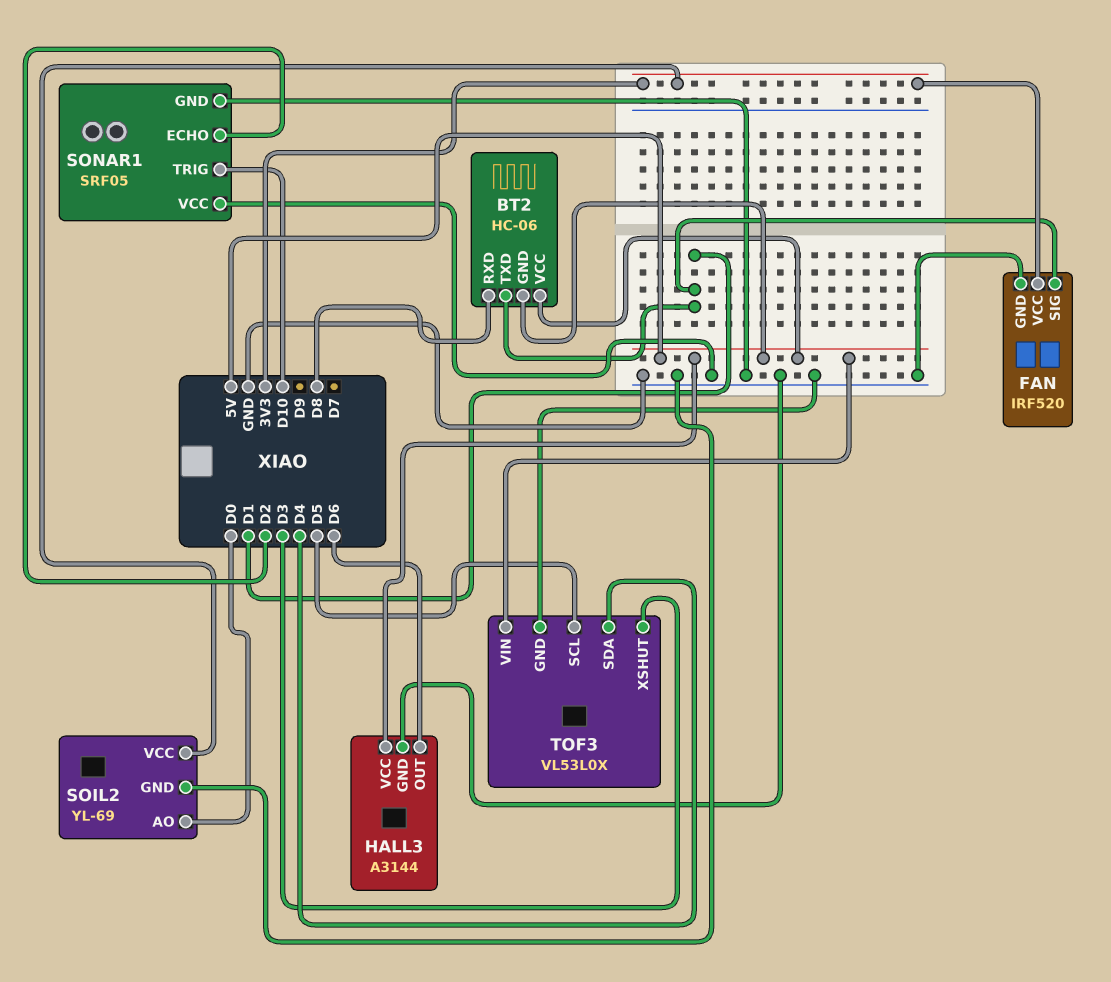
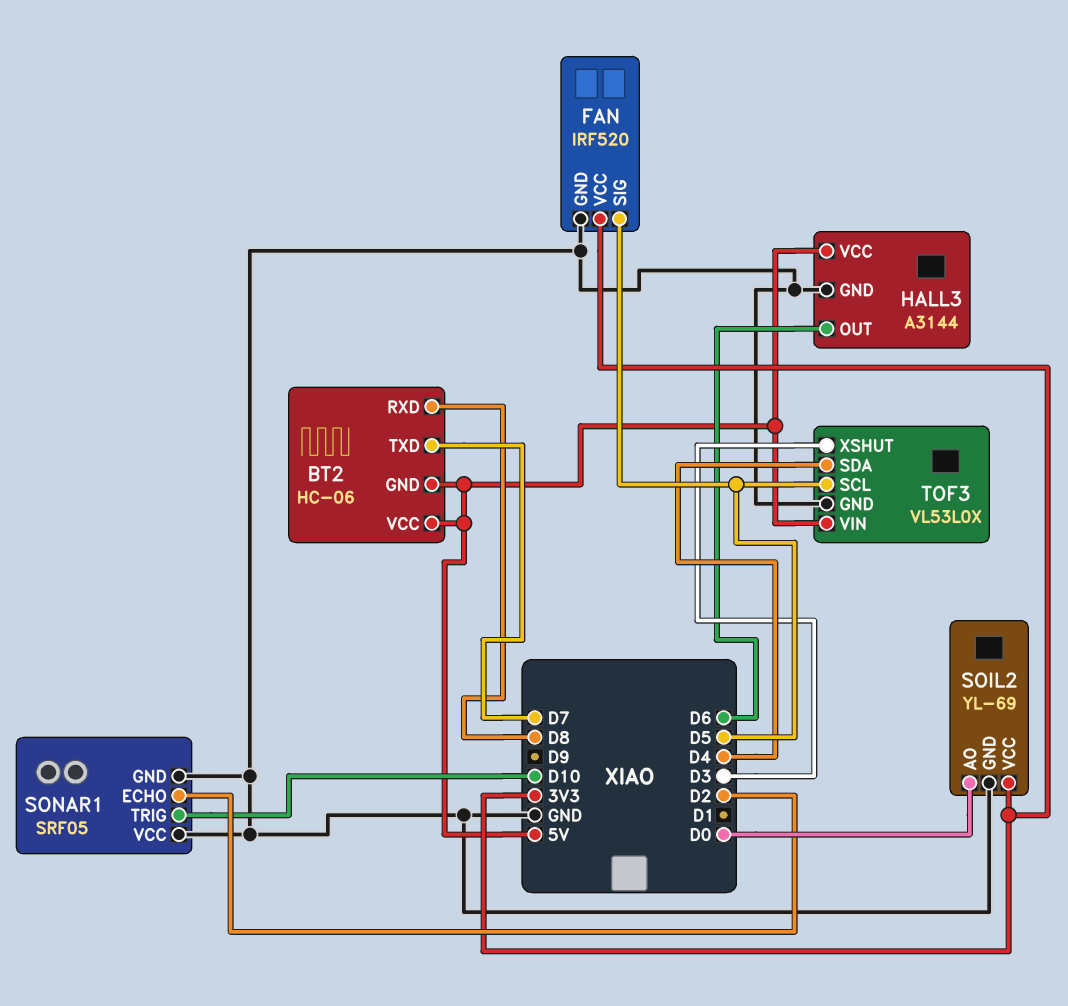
BT2 pin TXD: D1 -> D7
FAN pin SIG: D1 -> D5

